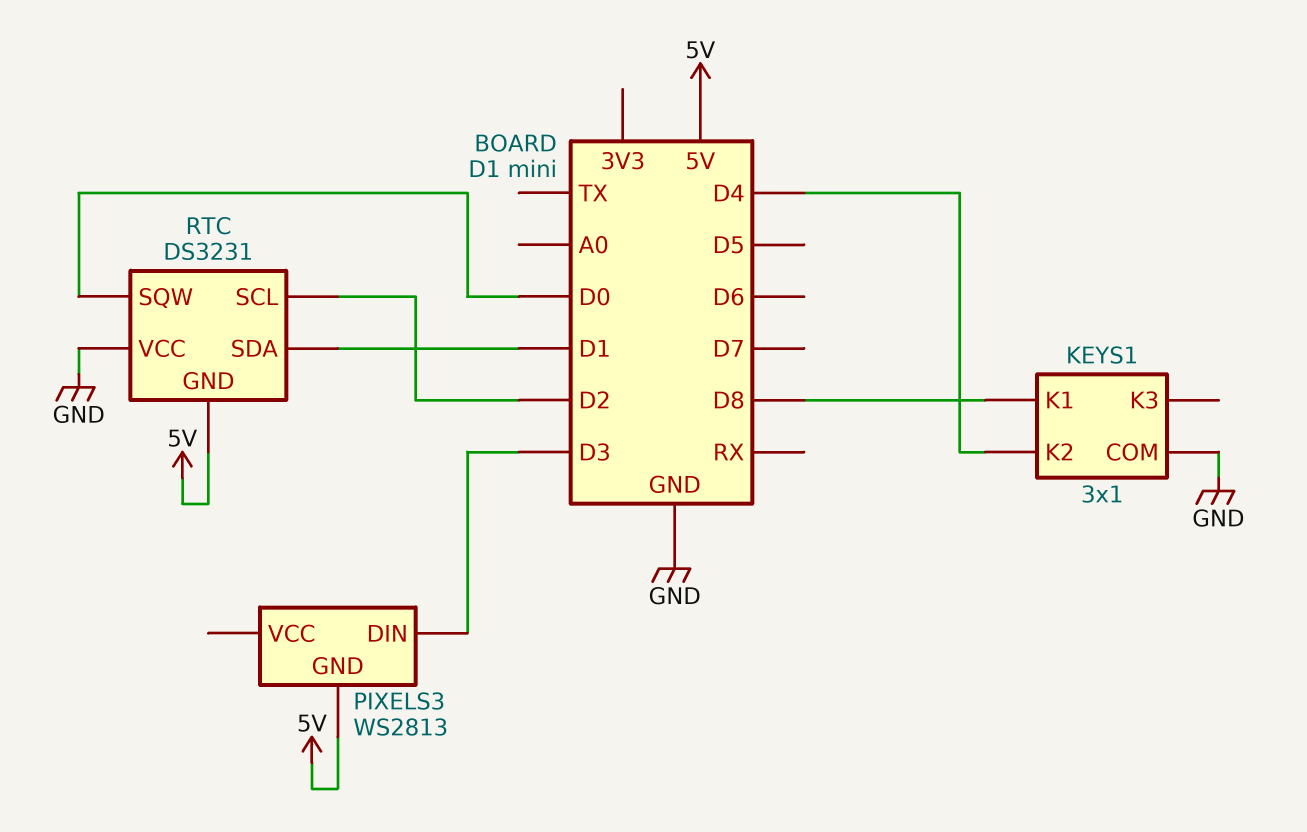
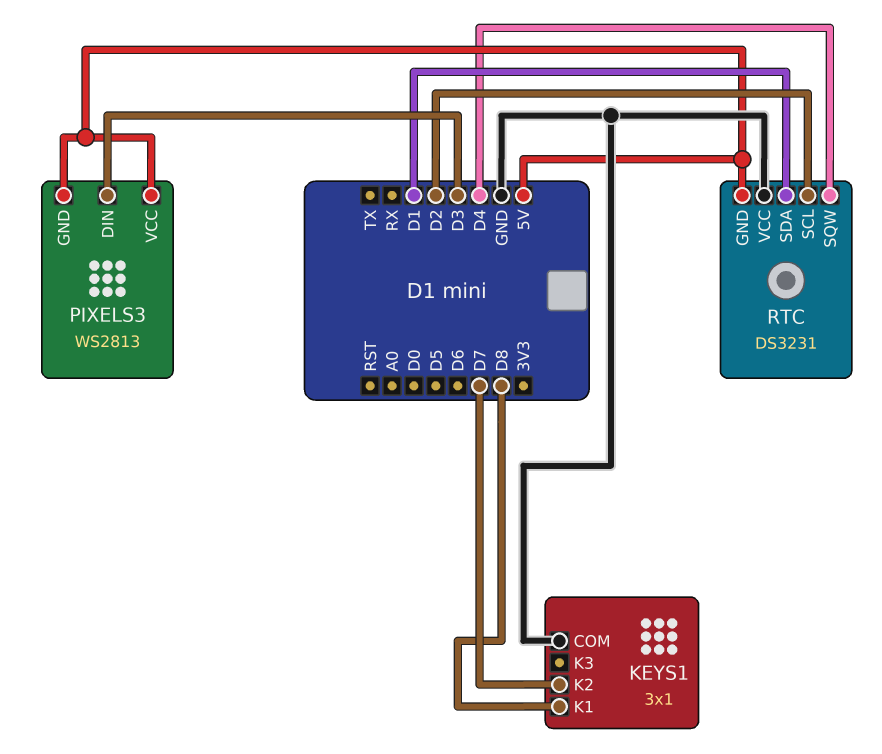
KEYS1 pin K2: D4 -> D7
PIXELS3 pin VCC: none -> 5V
RTC pin SQW: D0 -> D4

